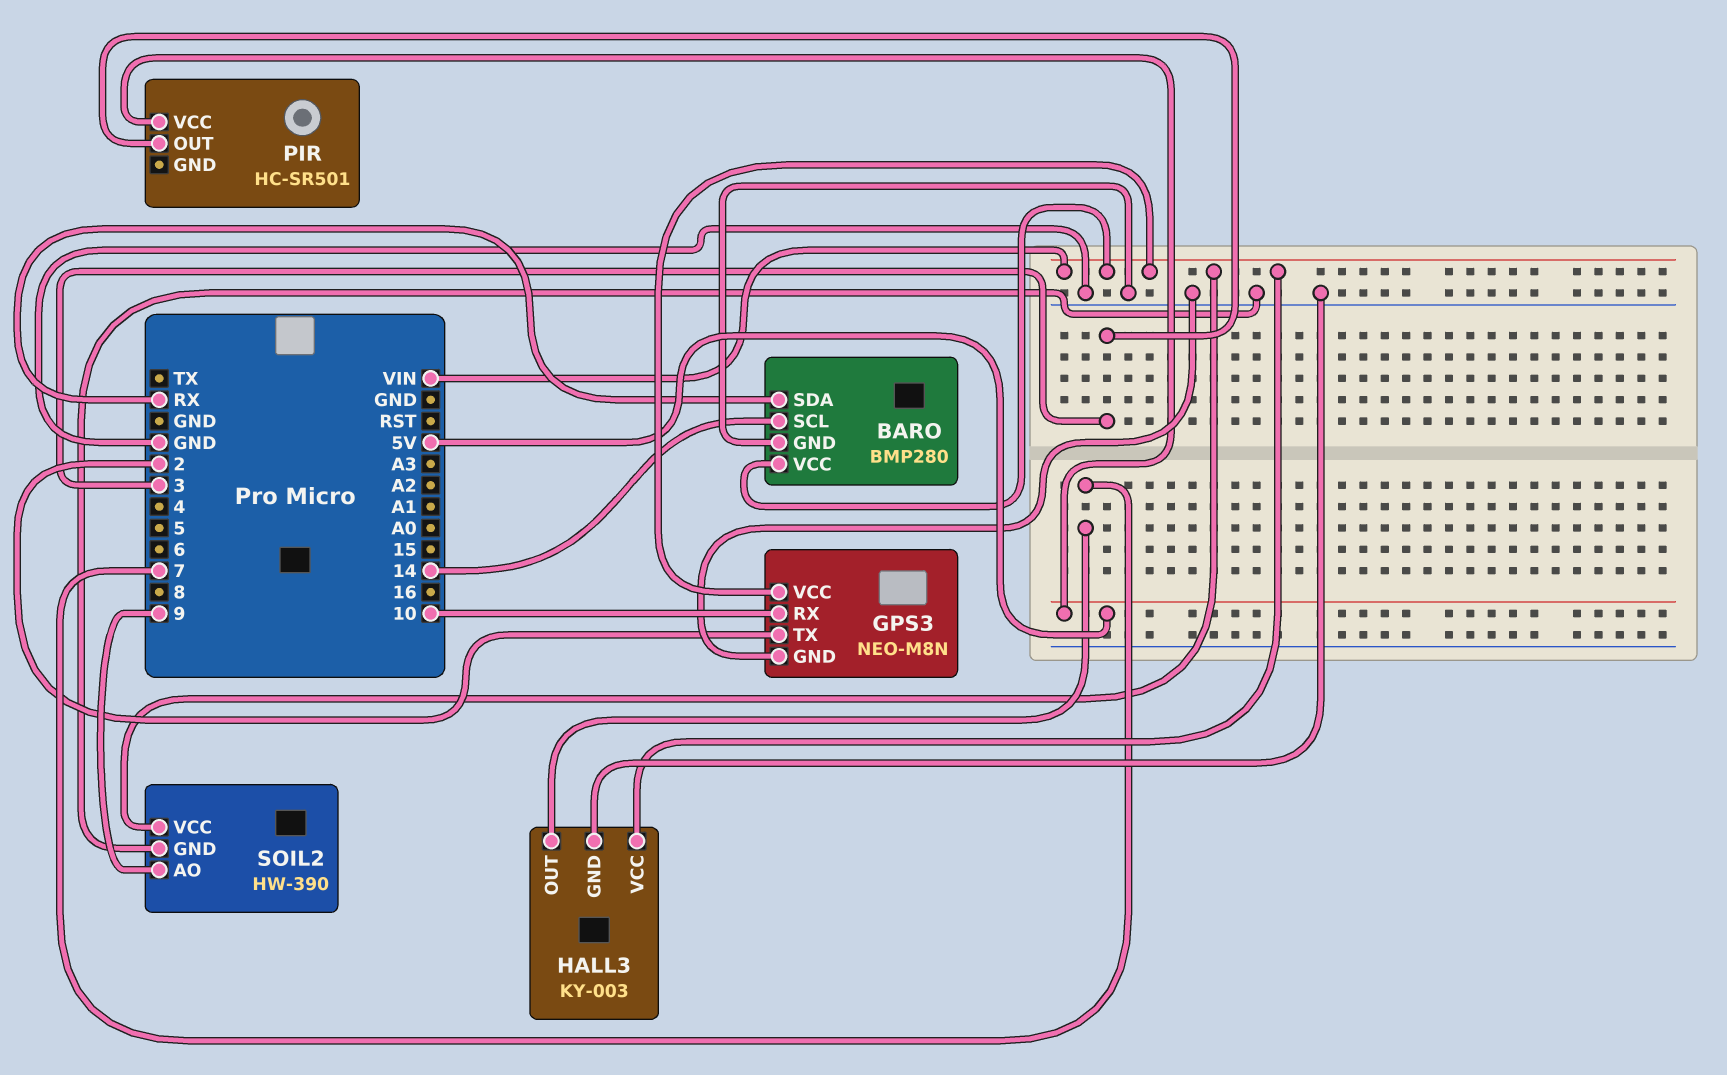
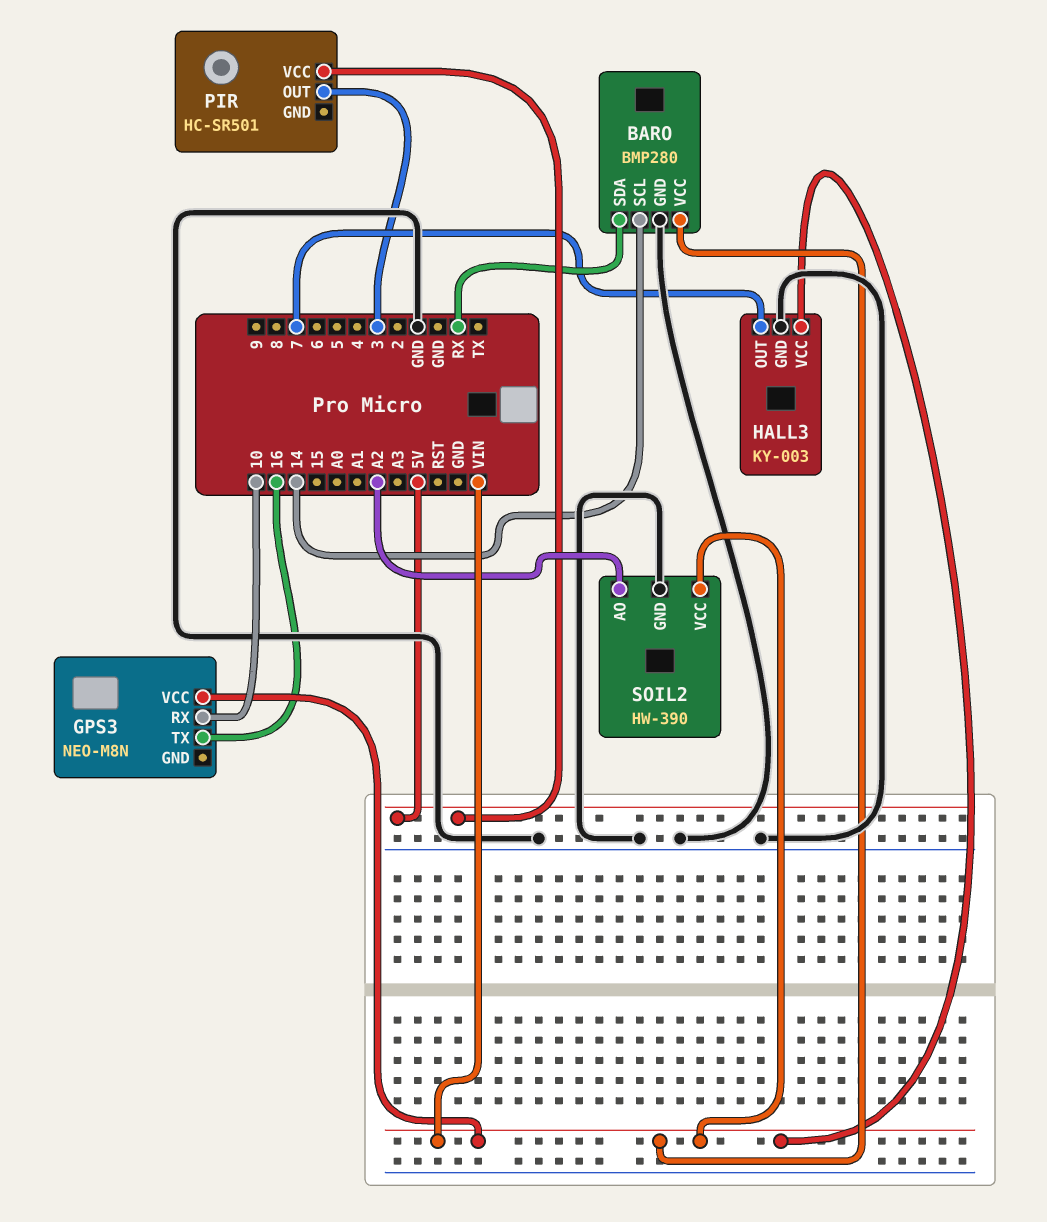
GPS3 pin GND: GND -> none
GPS3 pin TX: 2 -> 16
SOIL2 pin AO: 9 -> A2

